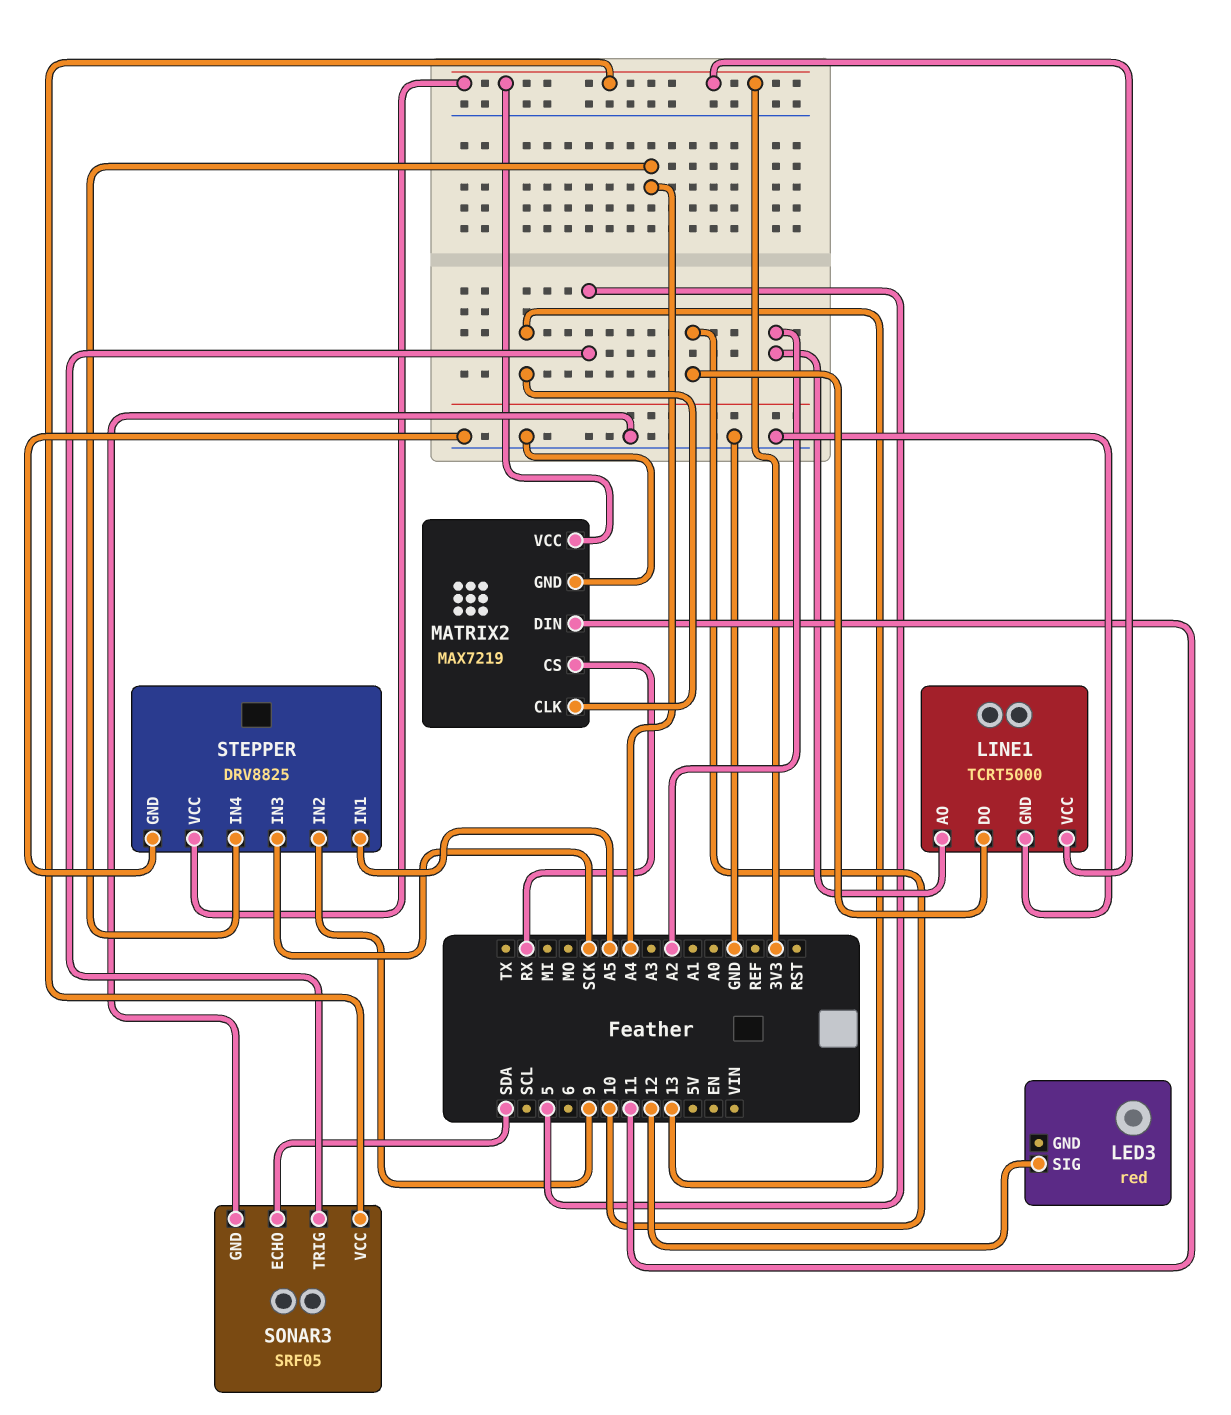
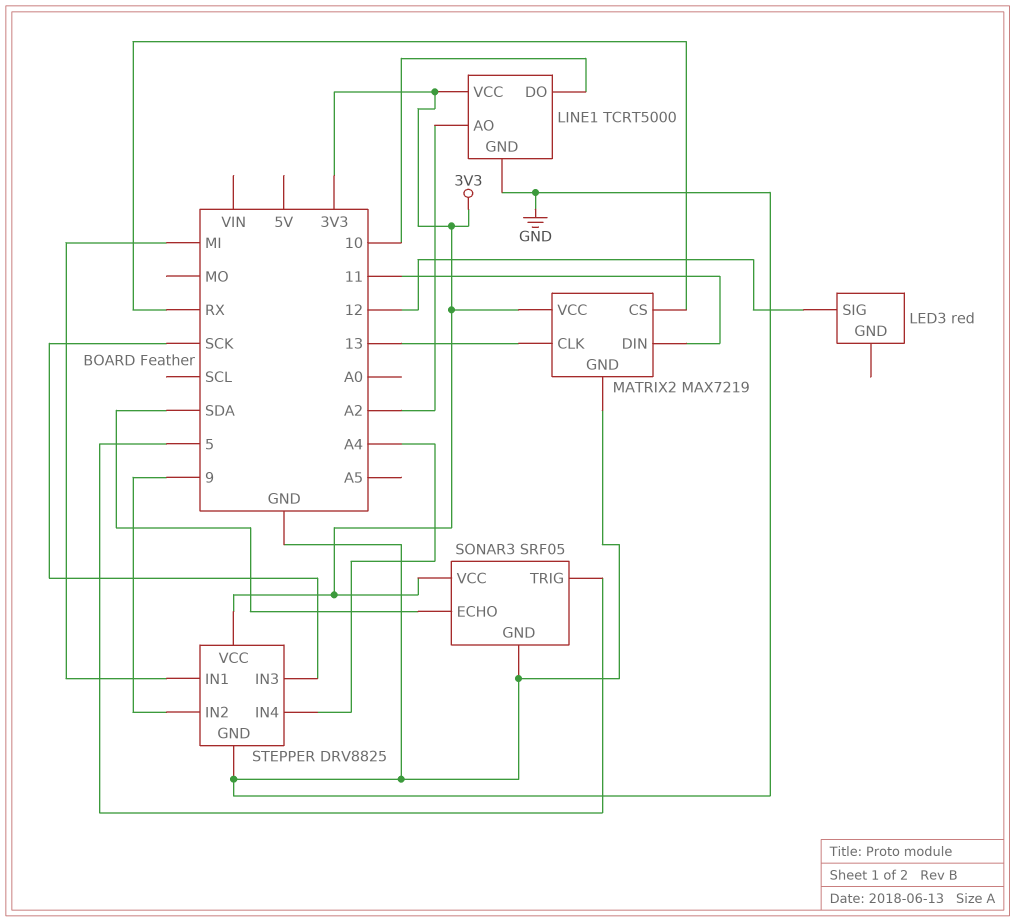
STEPPER pin IN1: A5 -> MI

